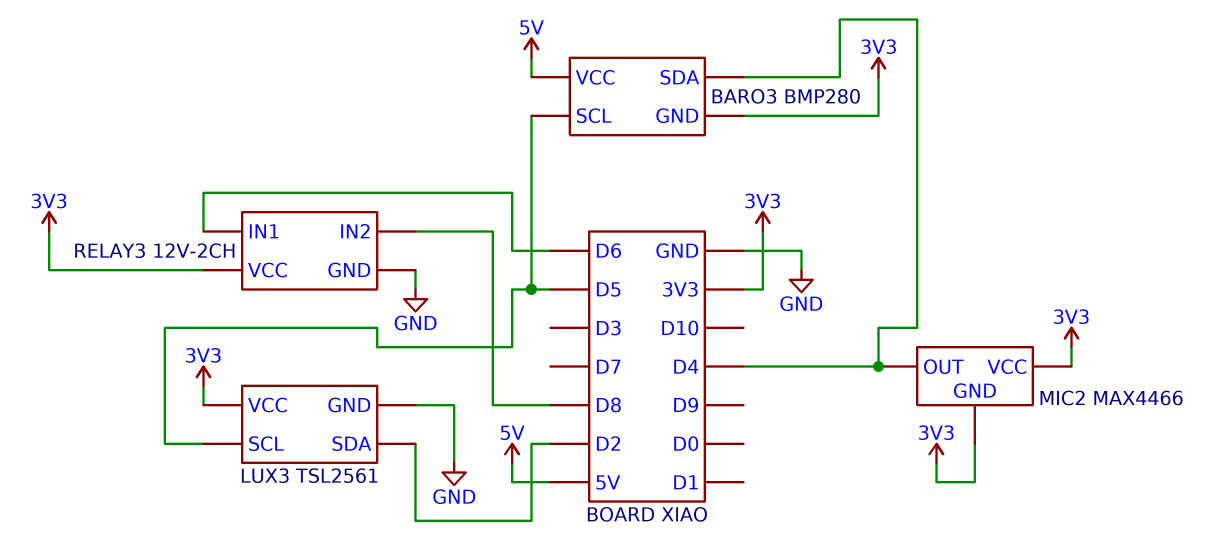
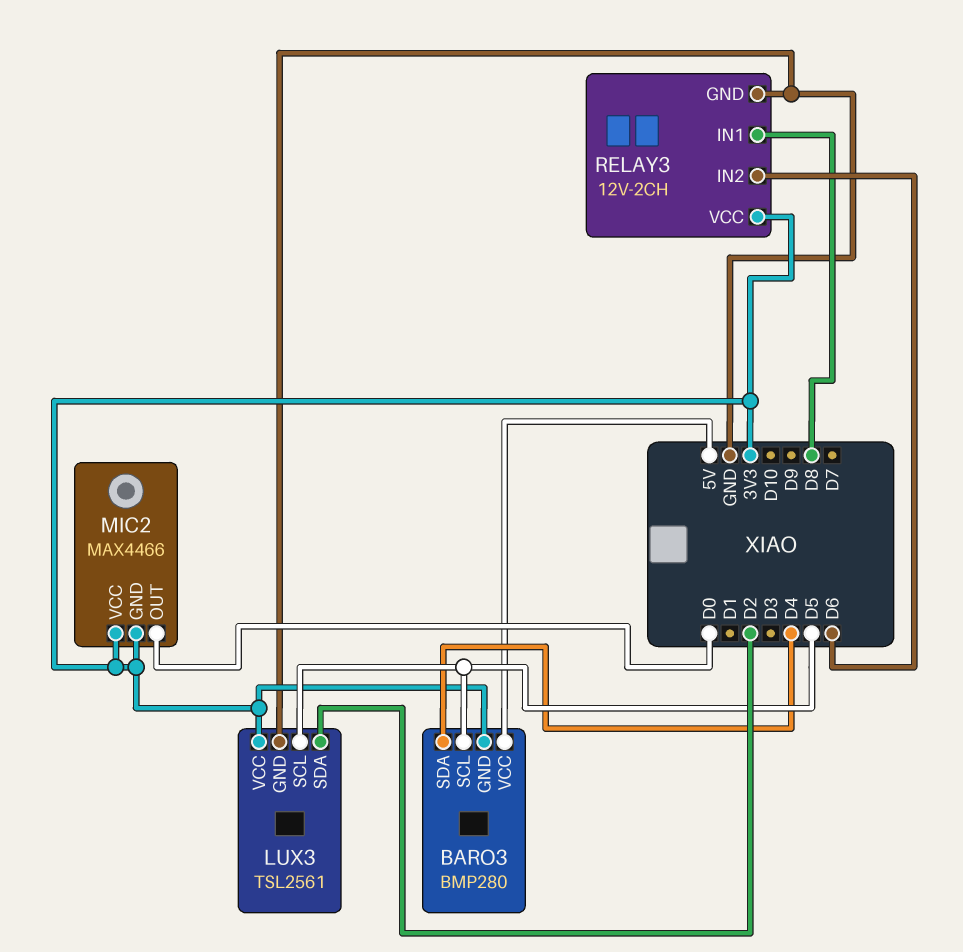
MIC2 pin OUT: D4 -> D0
RELAY3 pin IN1: D6 -> D8
RELAY3 pin IN2: D8 -> D6

